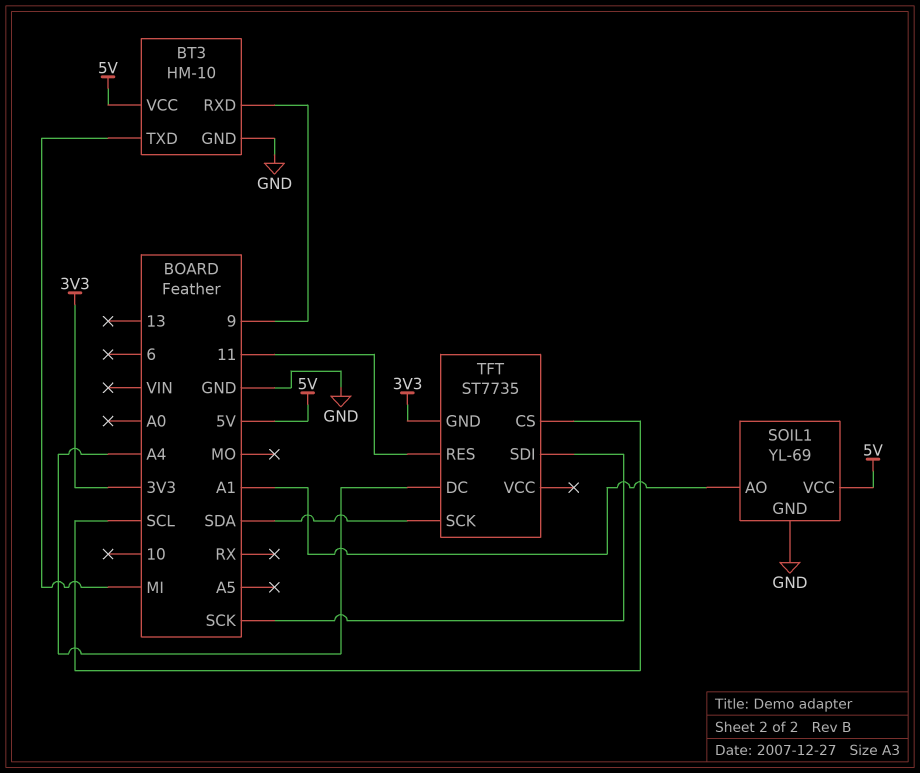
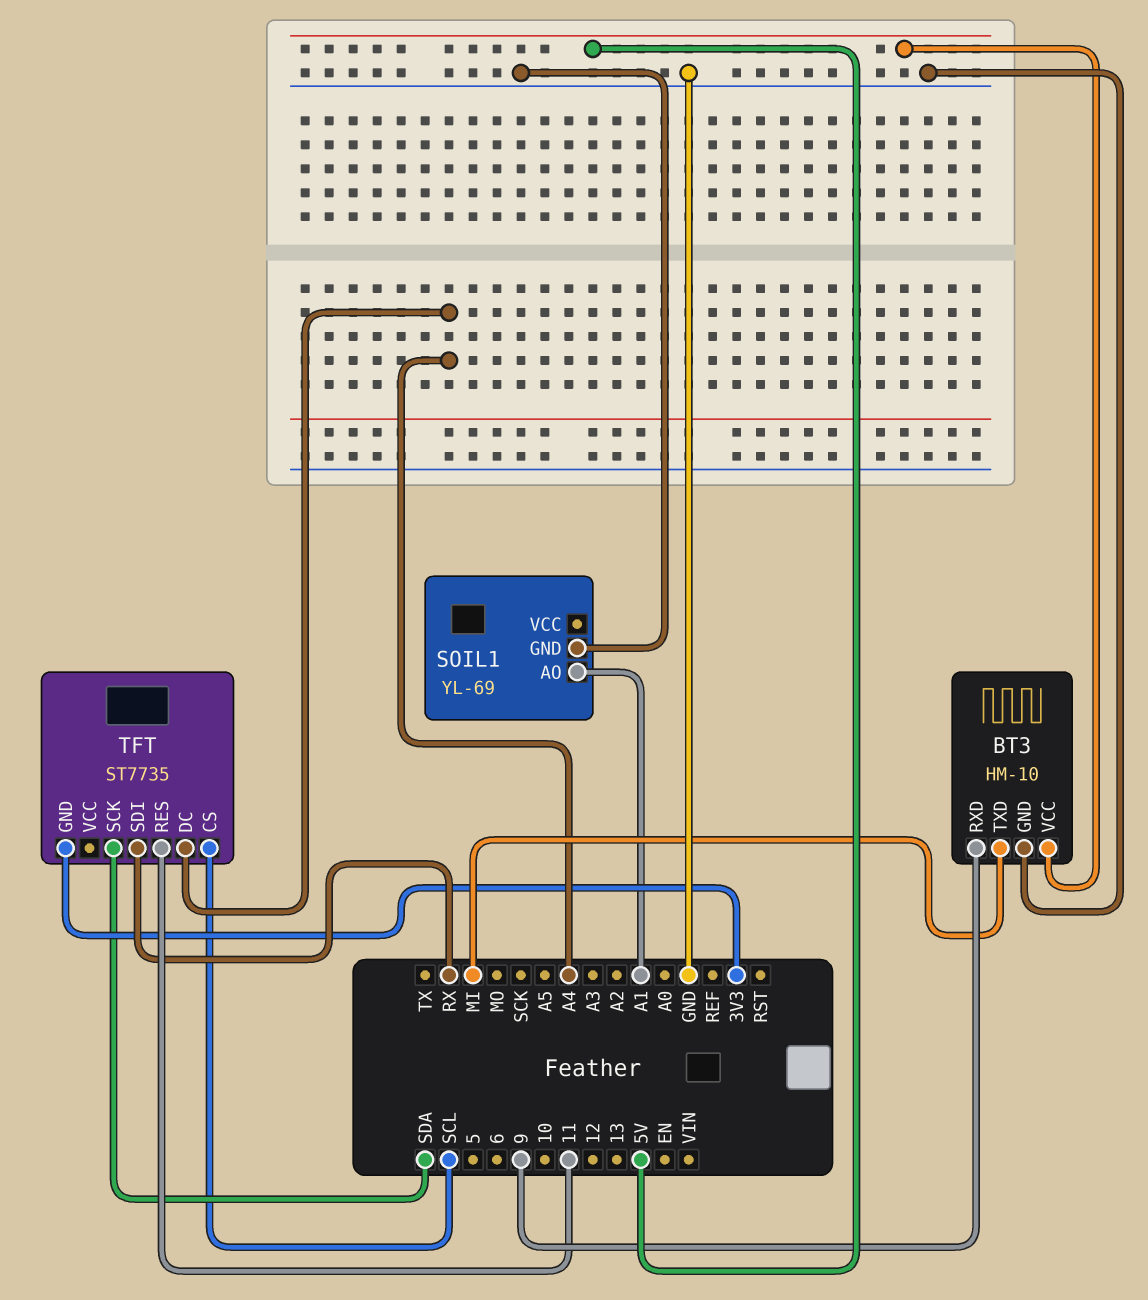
SOIL1 pin VCC: 5V -> none
TFT pin SDI: SCK -> RX

